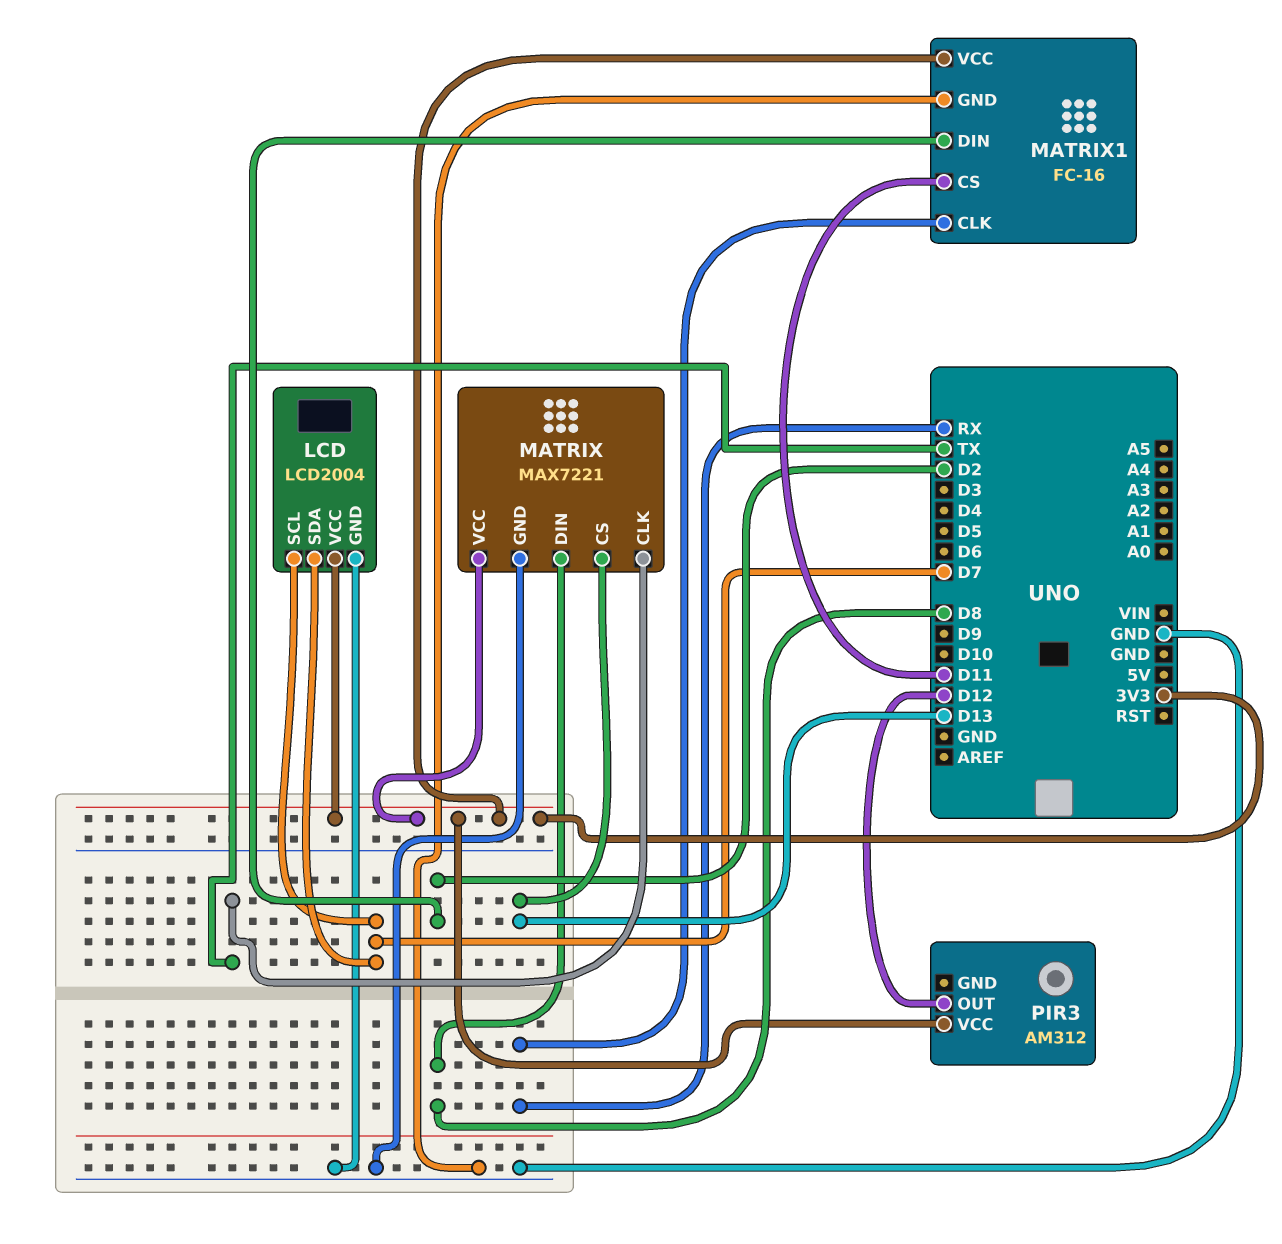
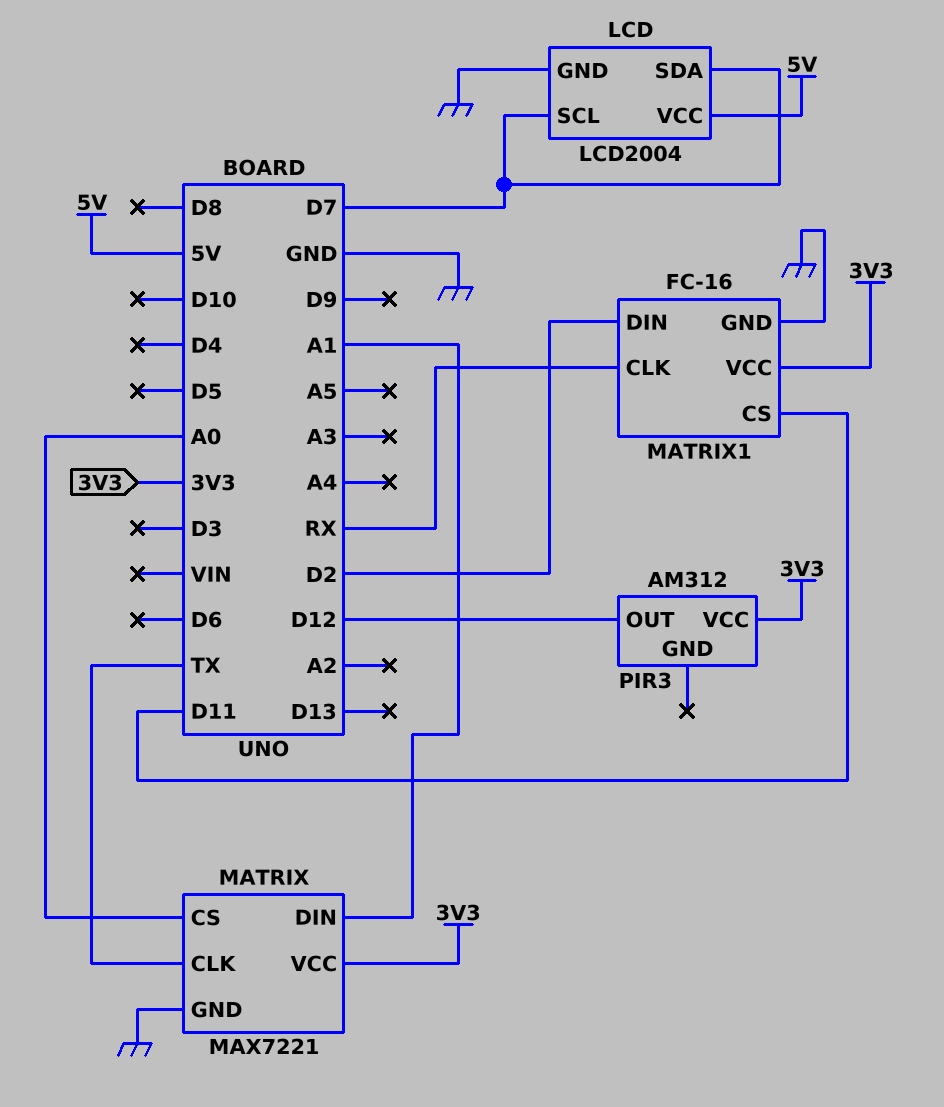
LCD pin VCC: 3V3 -> 5V
MATRIX pin CS: D13 -> A0
MATRIX pin DIN: D8 -> A1

